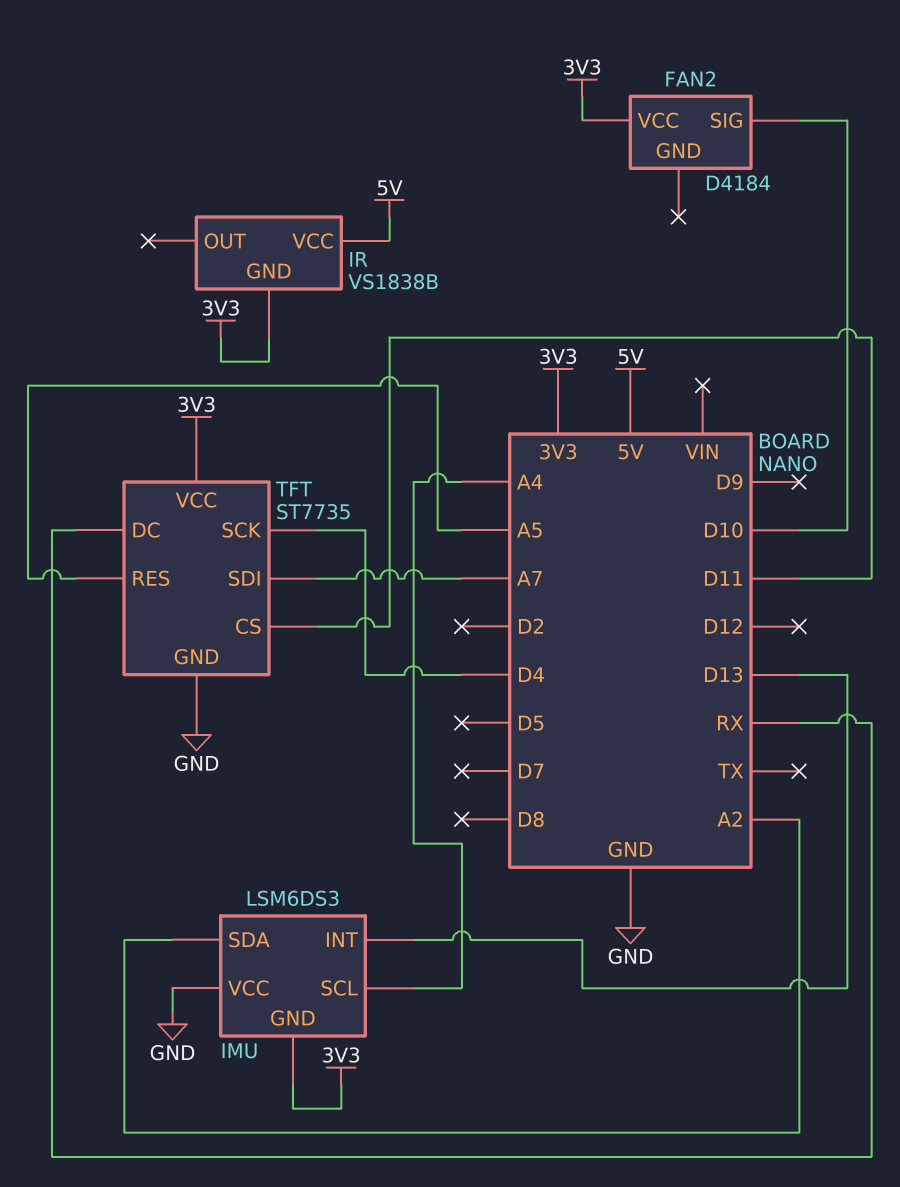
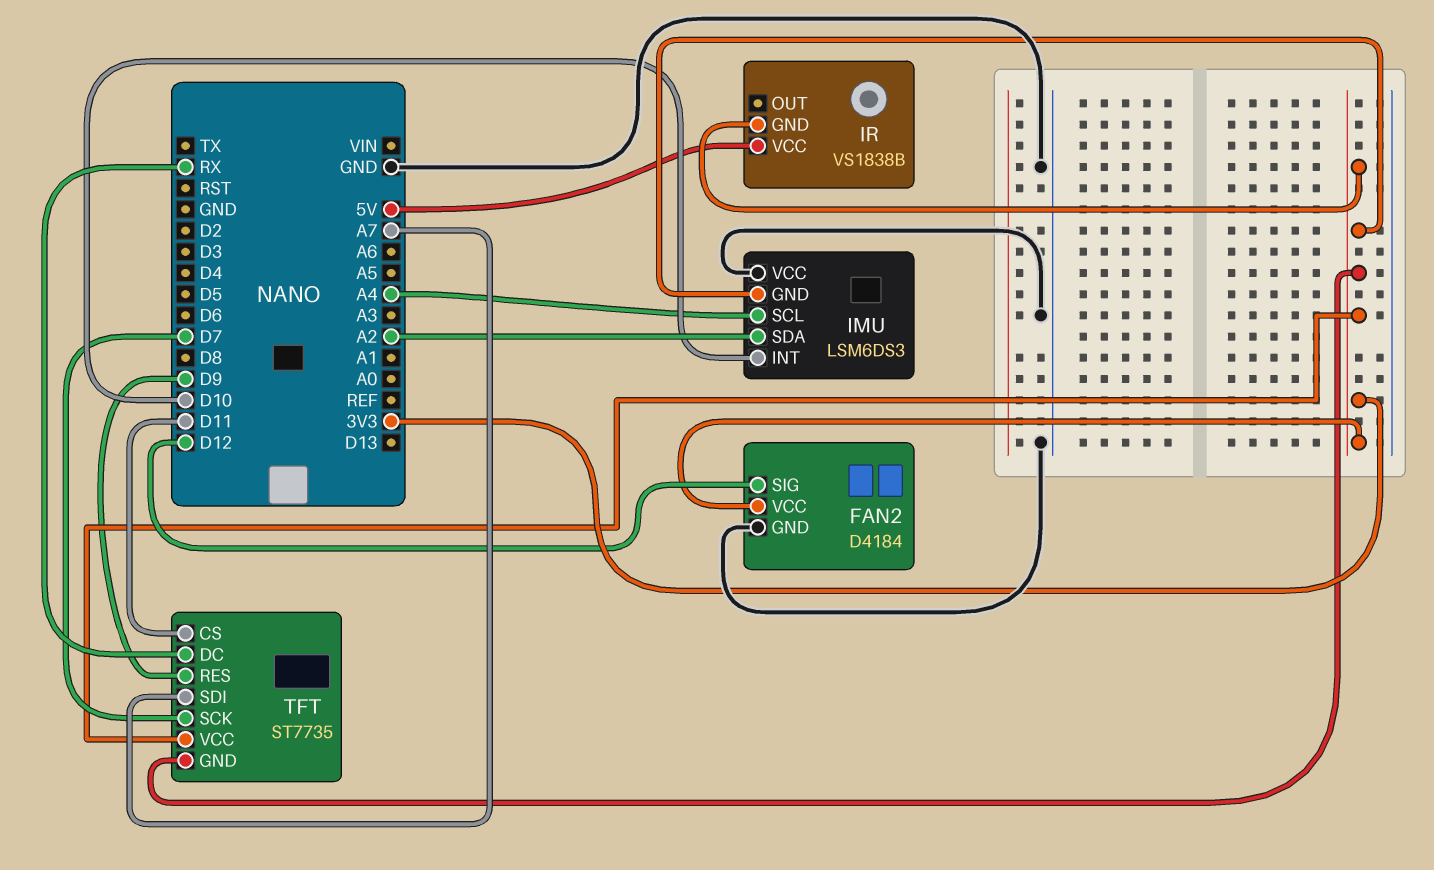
FAN2 pin GND: none -> GND
FAN2 pin SIG: D10 -> D12
IMU pin INT: D13 -> D10
TFT pin GND: GND -> 3V3
TFT pin RES: A5 -> D9
TFT pin SCK: D4 -> D7

